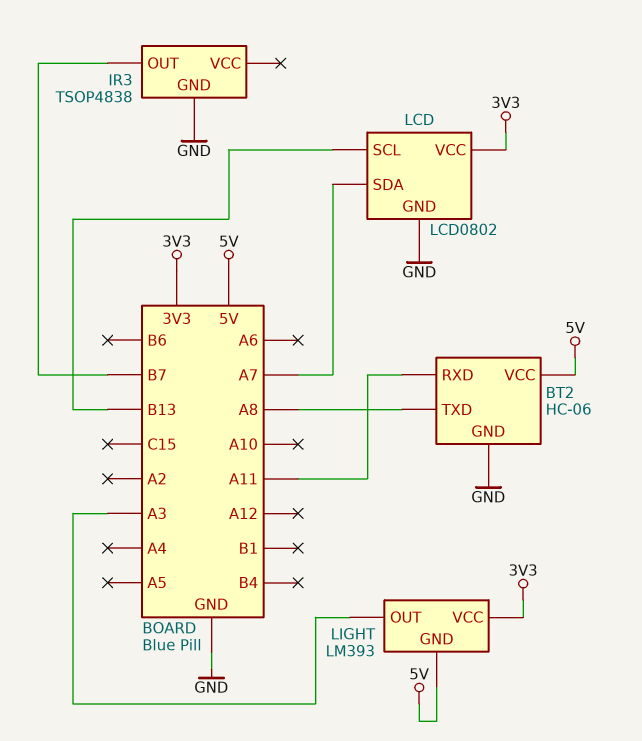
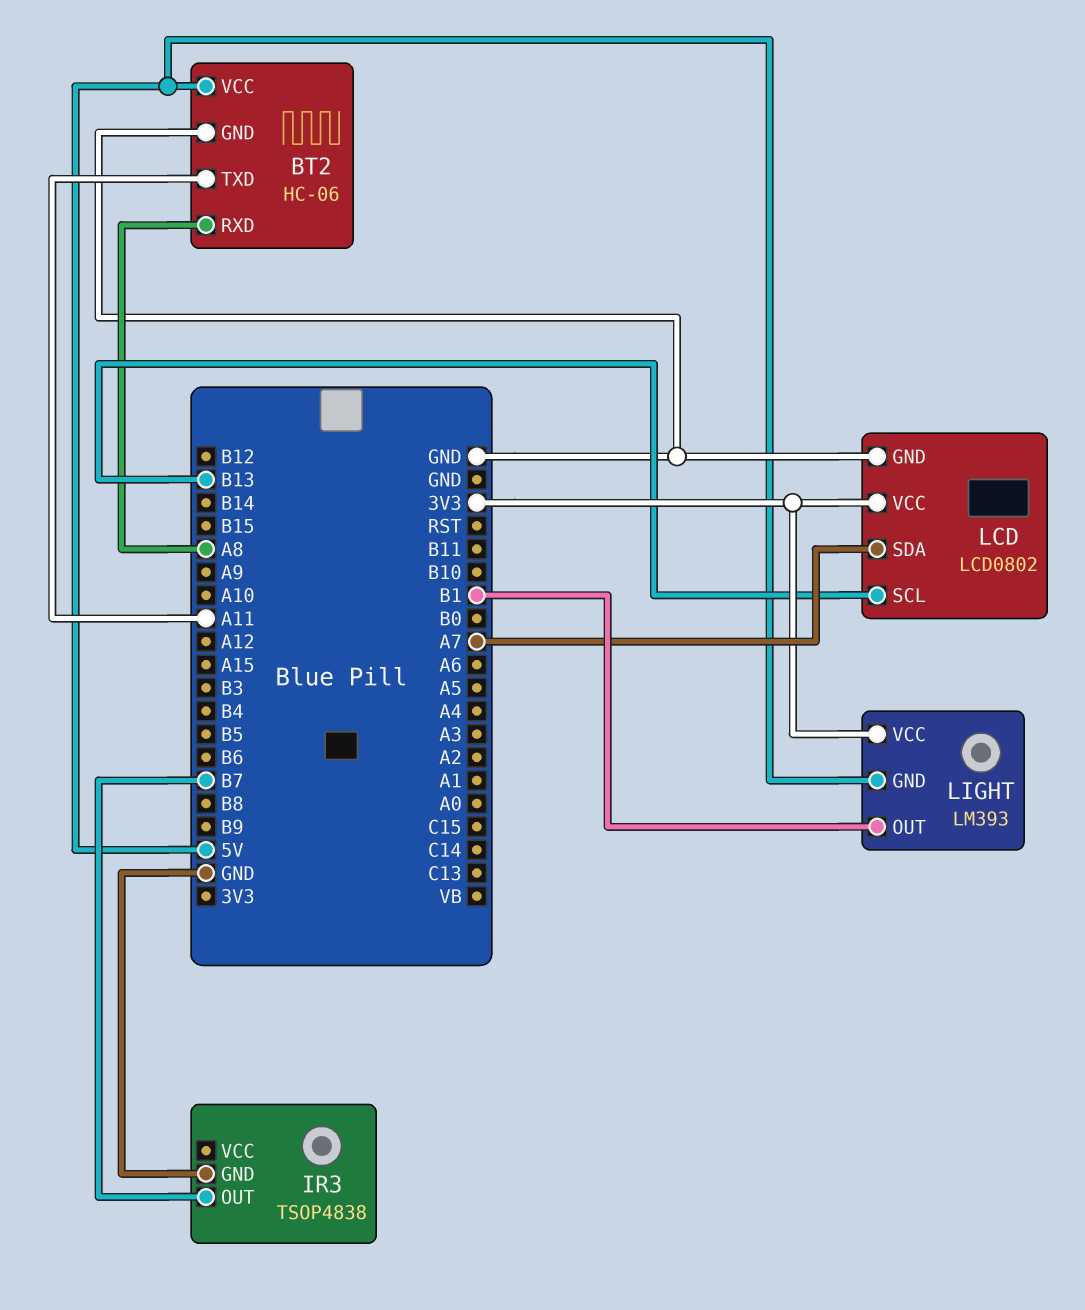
BT2 pin RXD: A11 -> A8
BT2 pin TXD: A8 -> A11
LIGHT pin OUT: A3 -> B1

